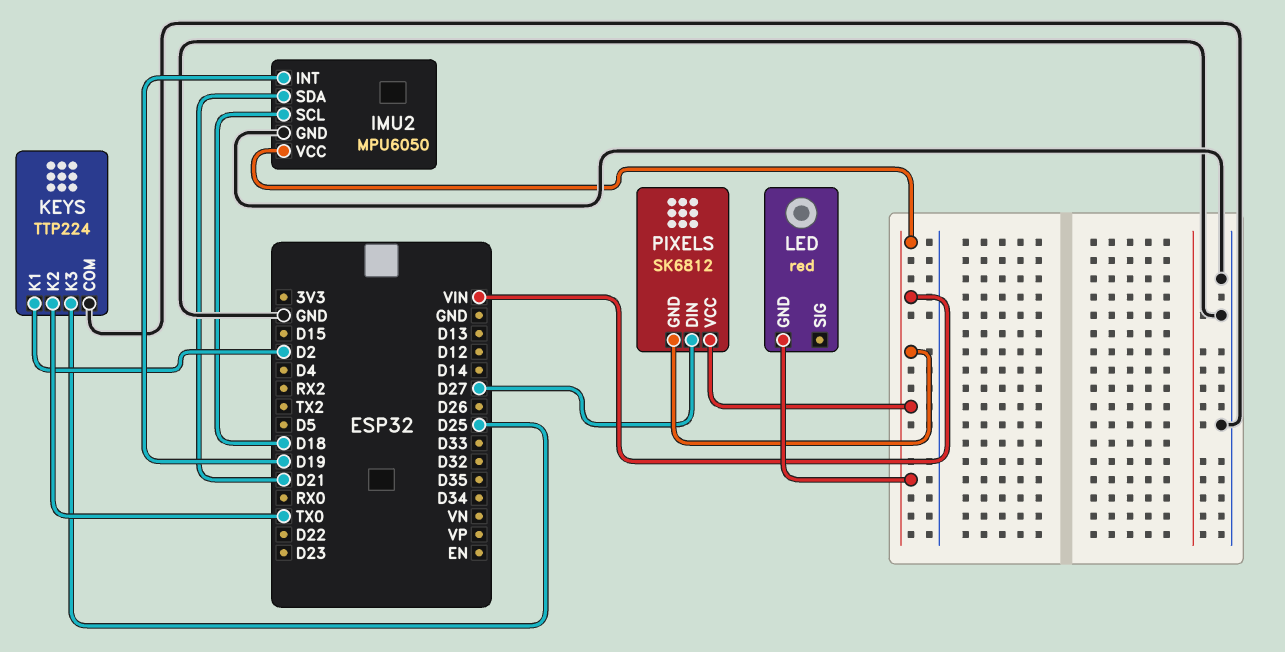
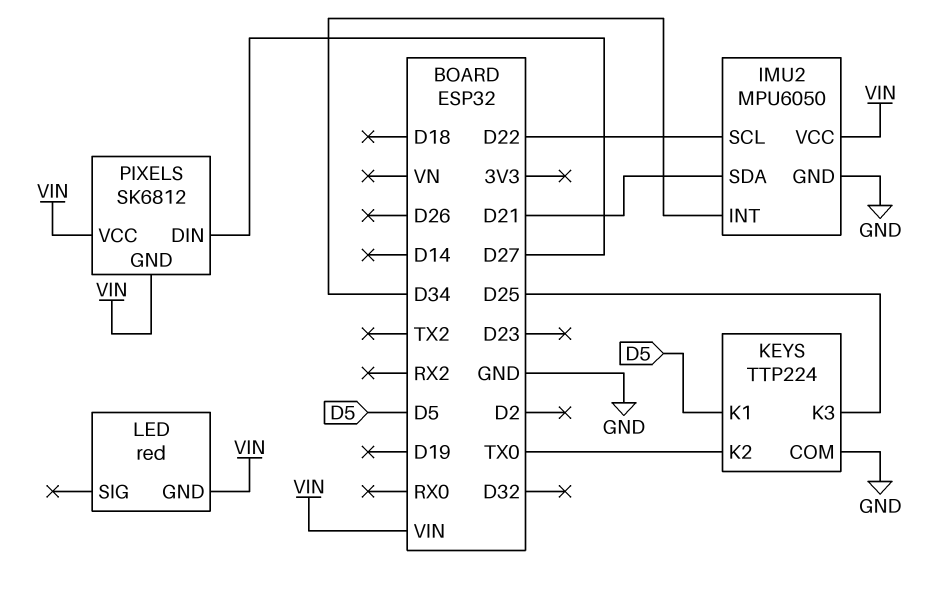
IMU2 pin INT: D19 -> D34
IMU2 pin SCL: D18 -> D22
KEYS pin K1: D2 -> D5

